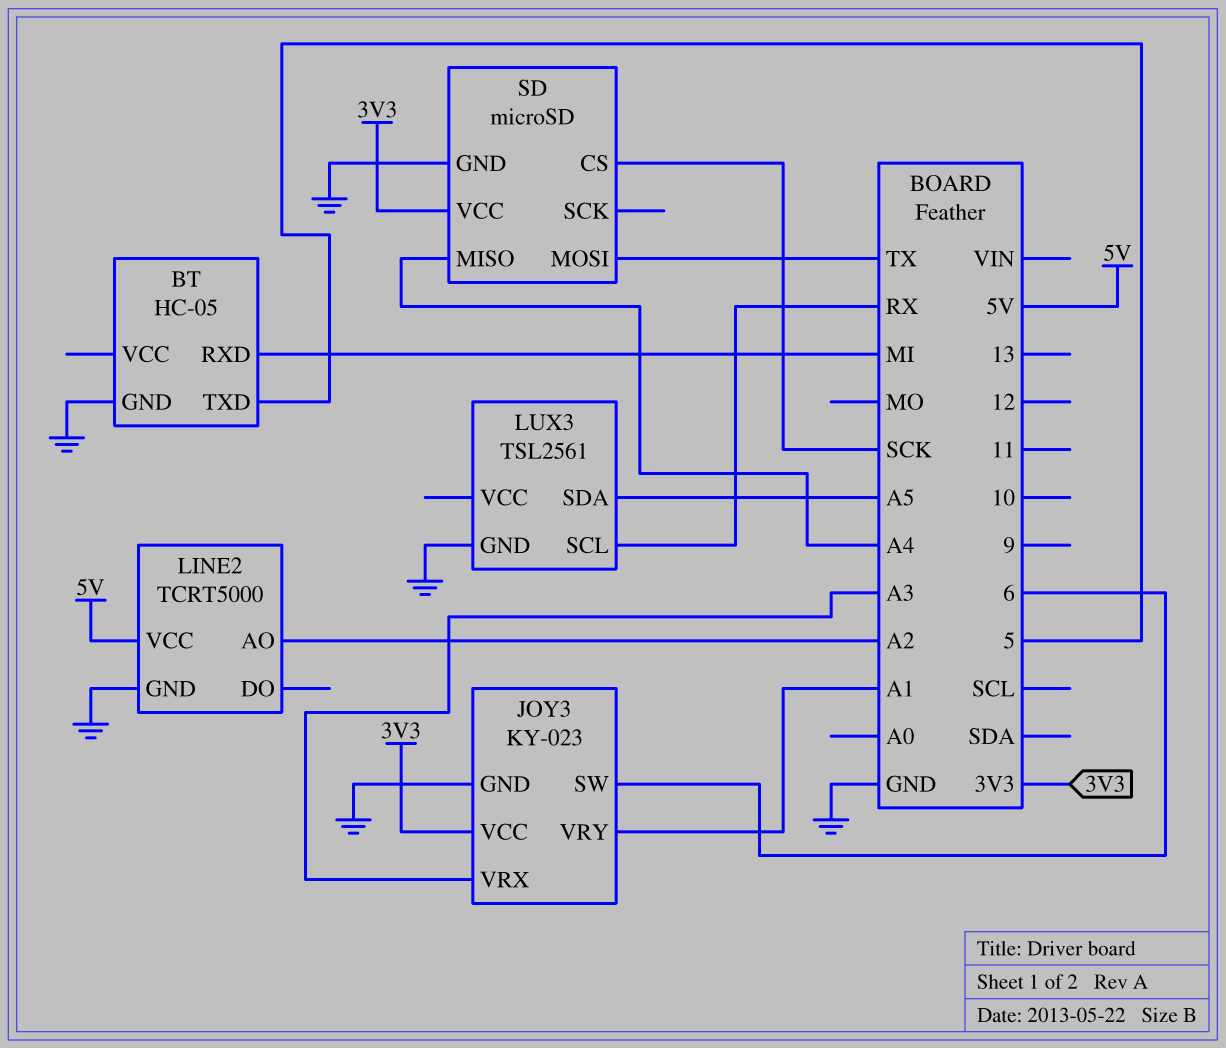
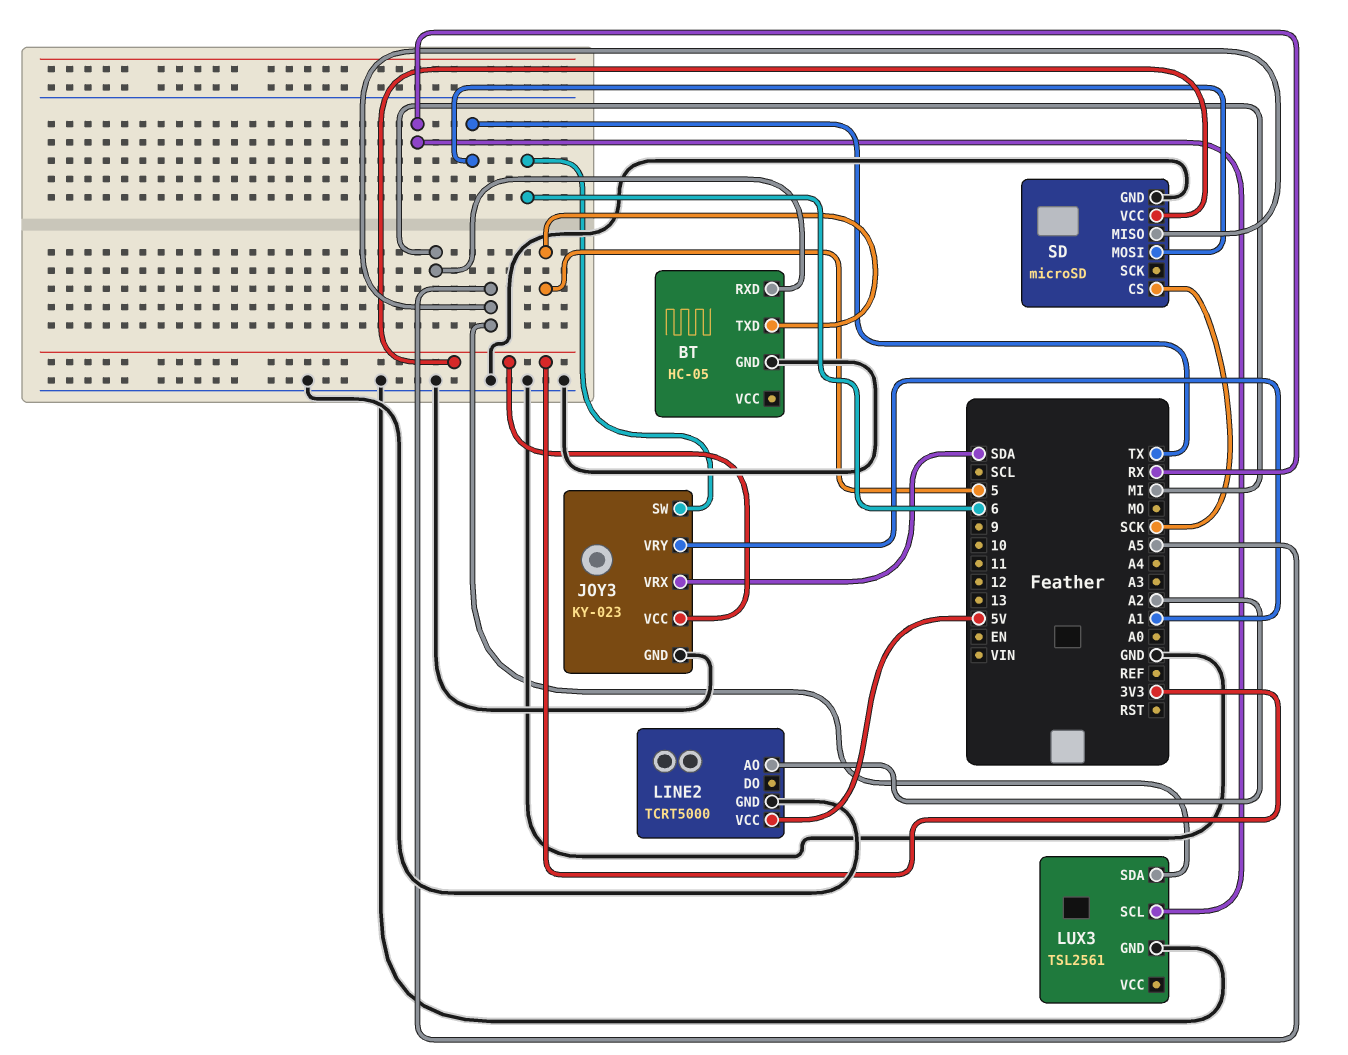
JOY3 pin VRX: A3 -> SDA
SD pin MISO: A4 -> A5

